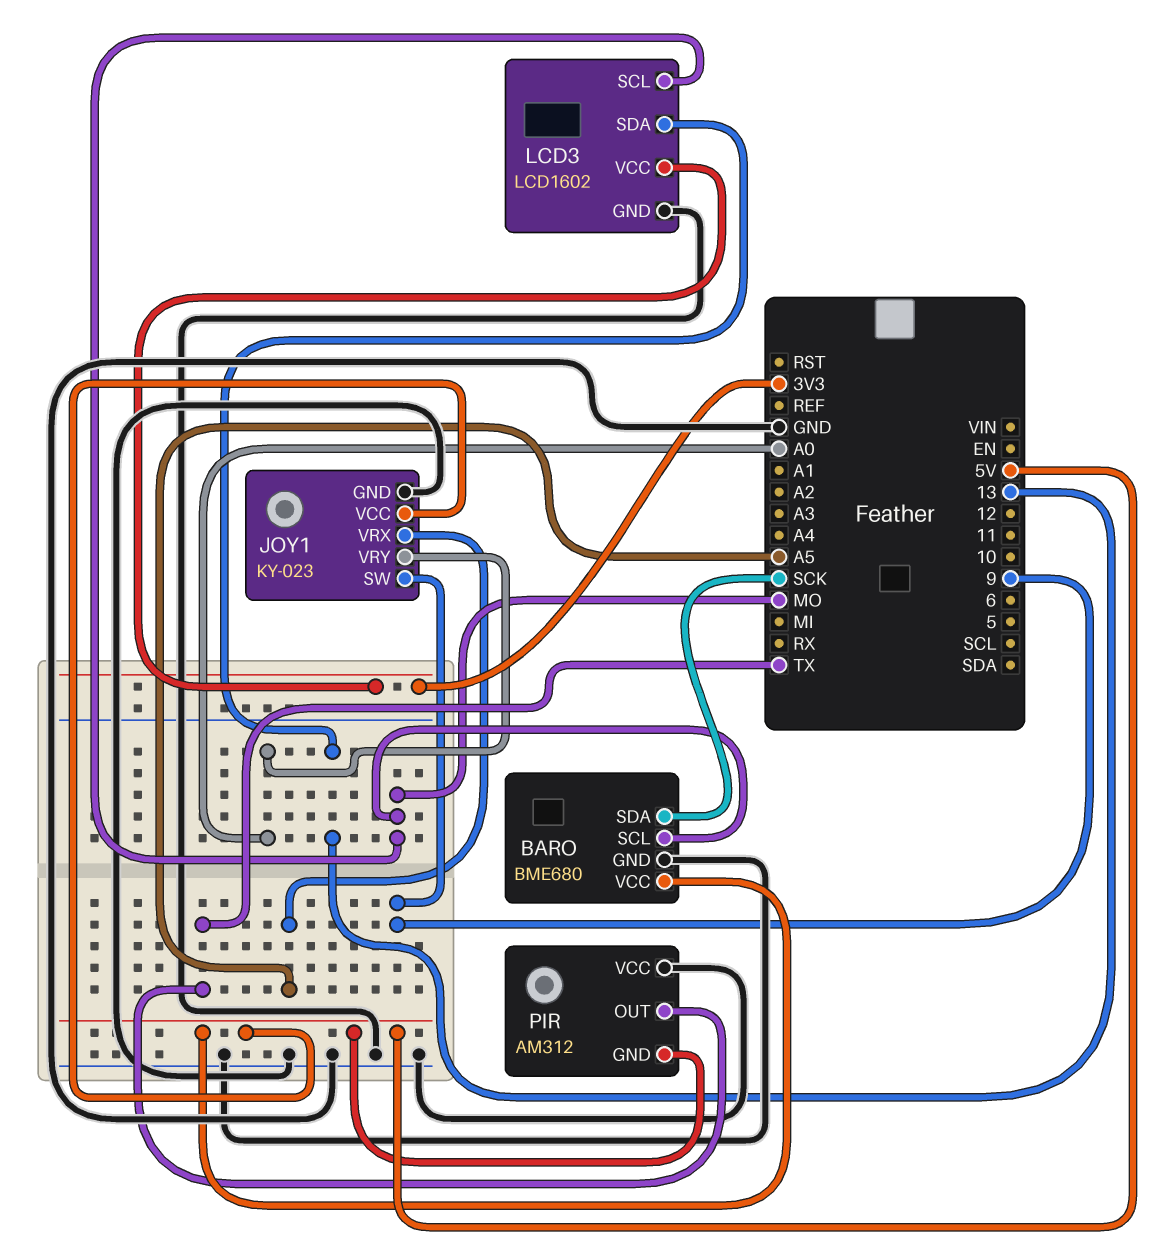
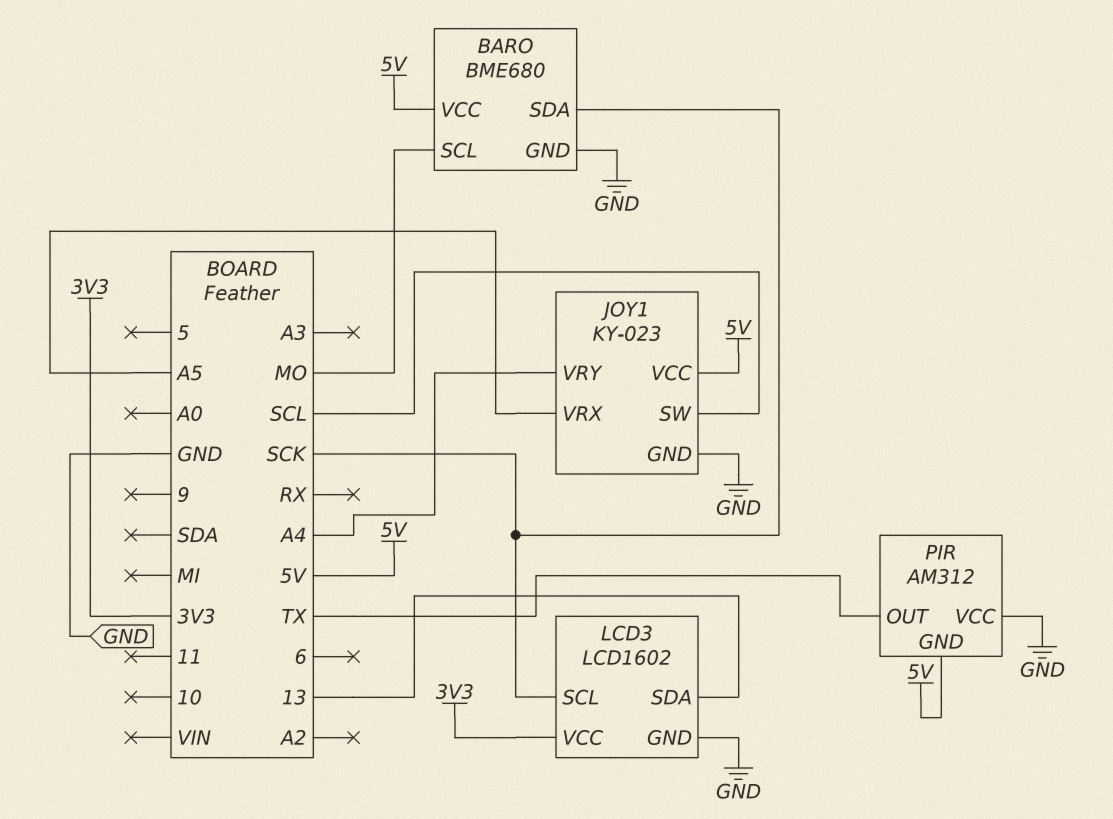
JOY1 pin SW: 9 -> SCL
JOY1 pin VRY: A0 -> A4
LCD3 pin SCL: MO -> SCK

